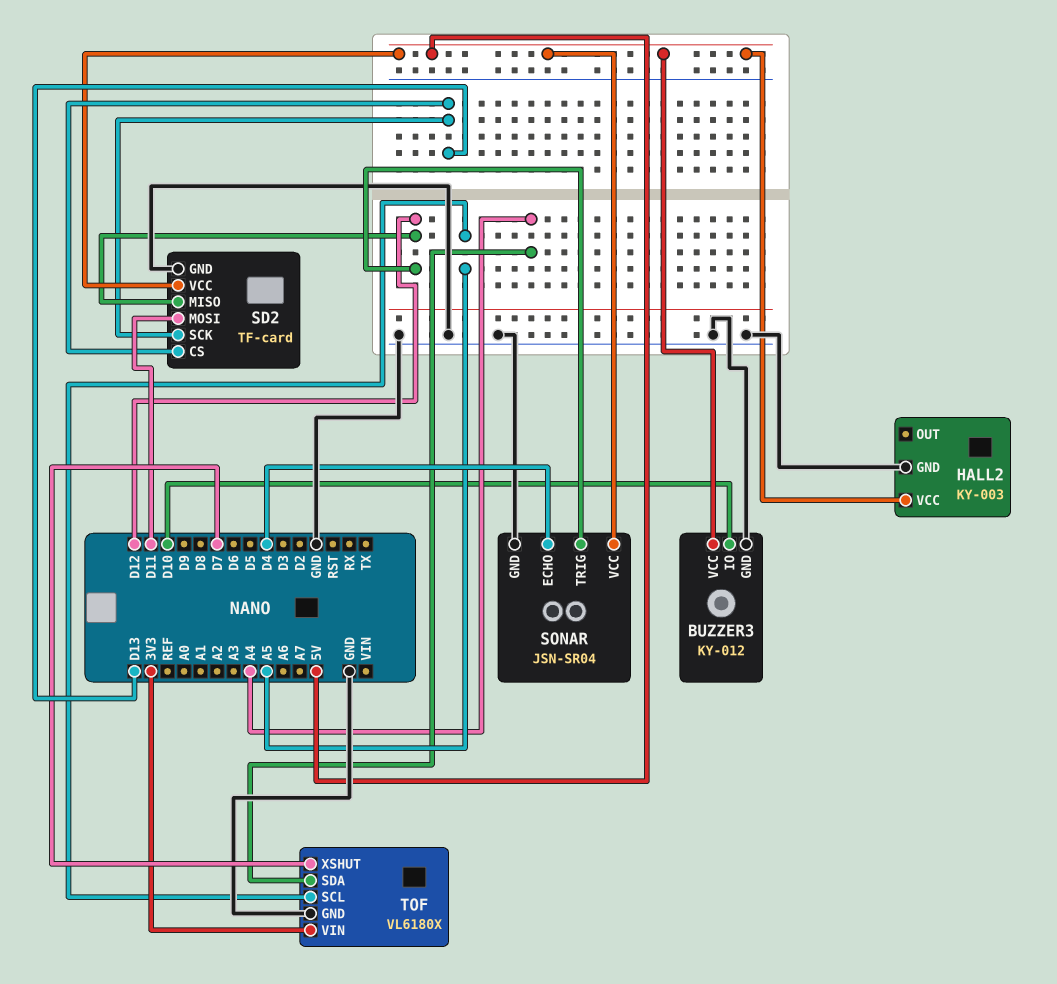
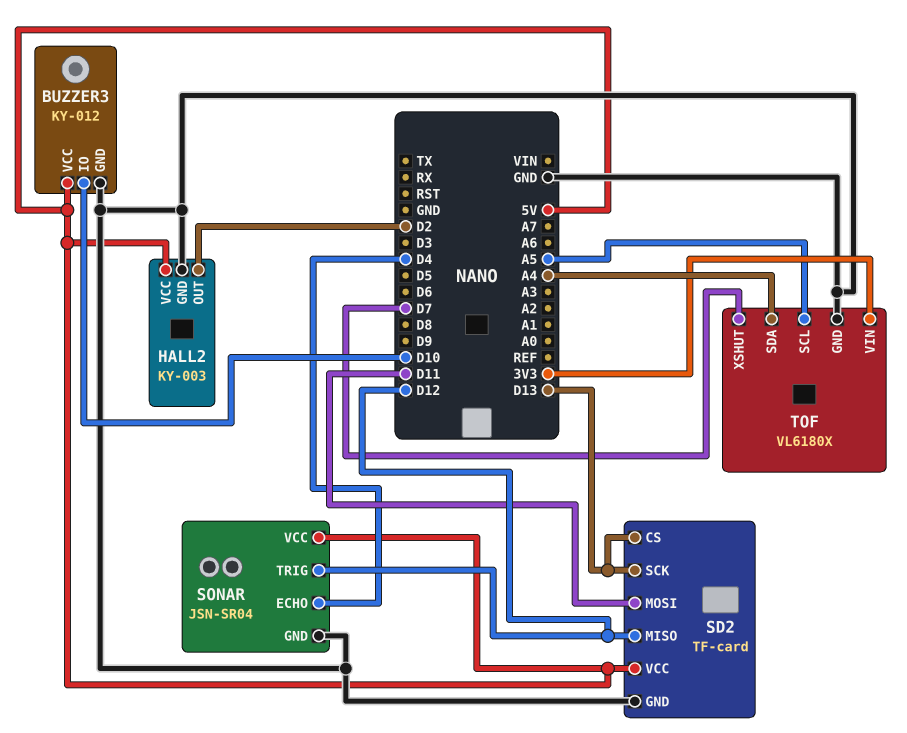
HALL2 pin OUT: none -> D2

